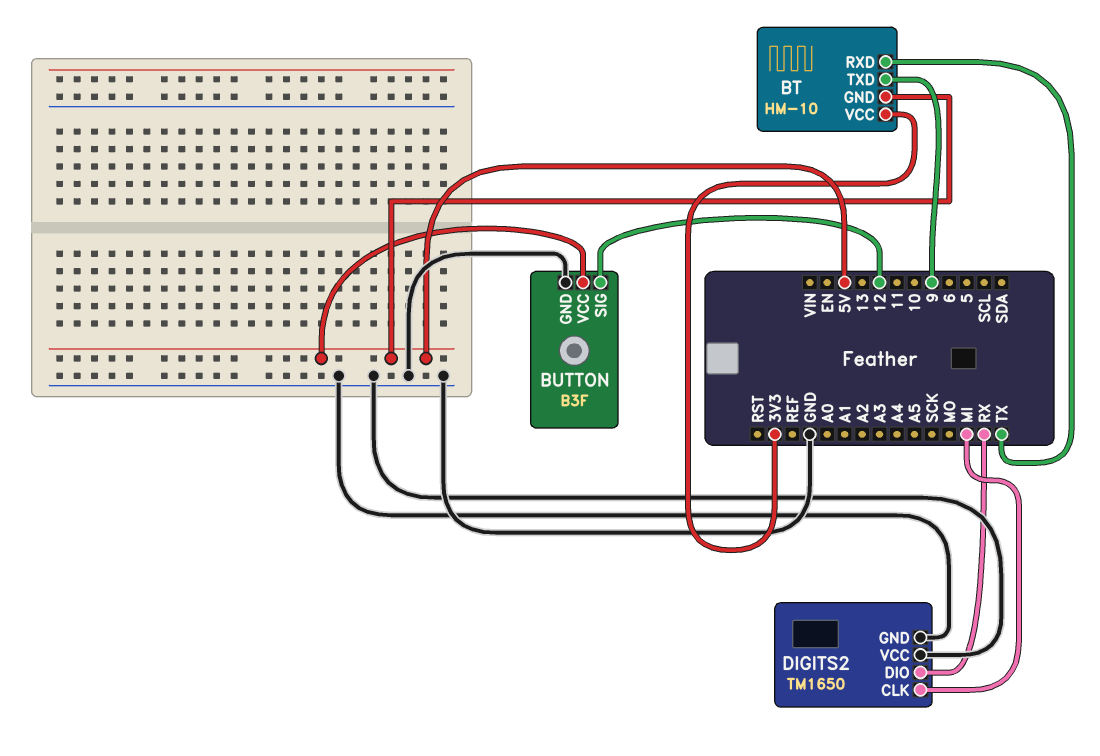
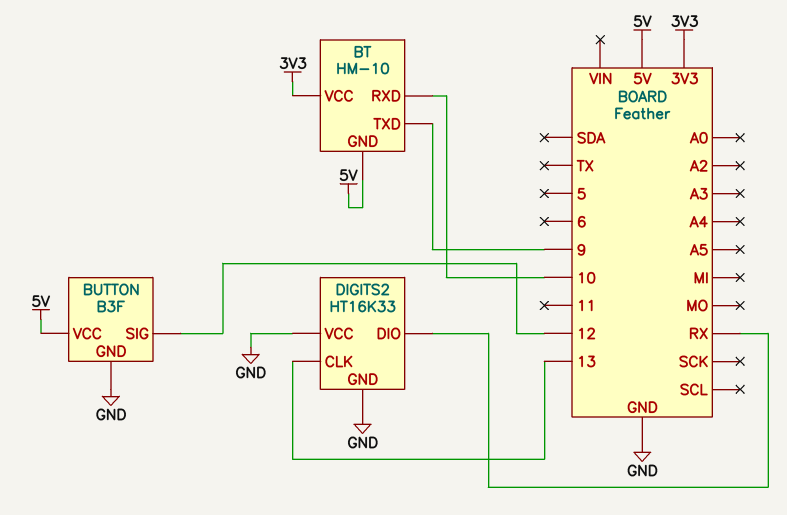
BT pin RXD: TX -> 10
DIGITS2: TM1650 -> HT16K33
DIGITS2 pin CLK: MI -> 13

